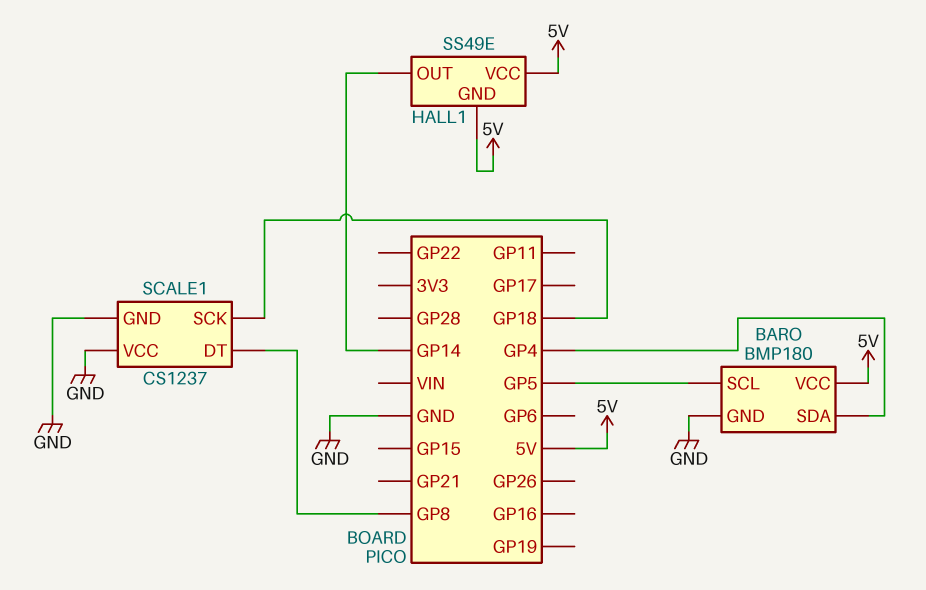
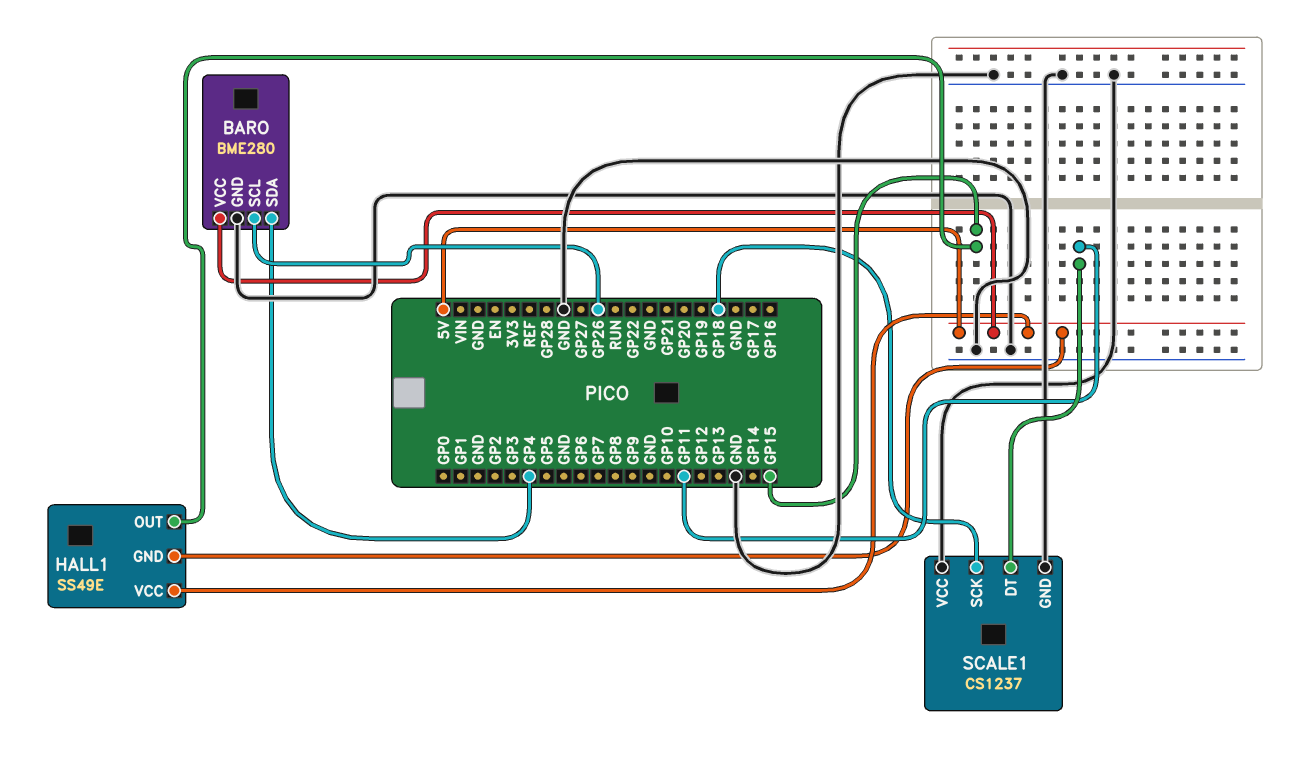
BARO: BMP180 -> BME280
BARO pin SCL: GP5 -> GP26
HALL1 pin OUT: GP14 -> GP15
SCALE1 pin DT: GP8 -> GP11

